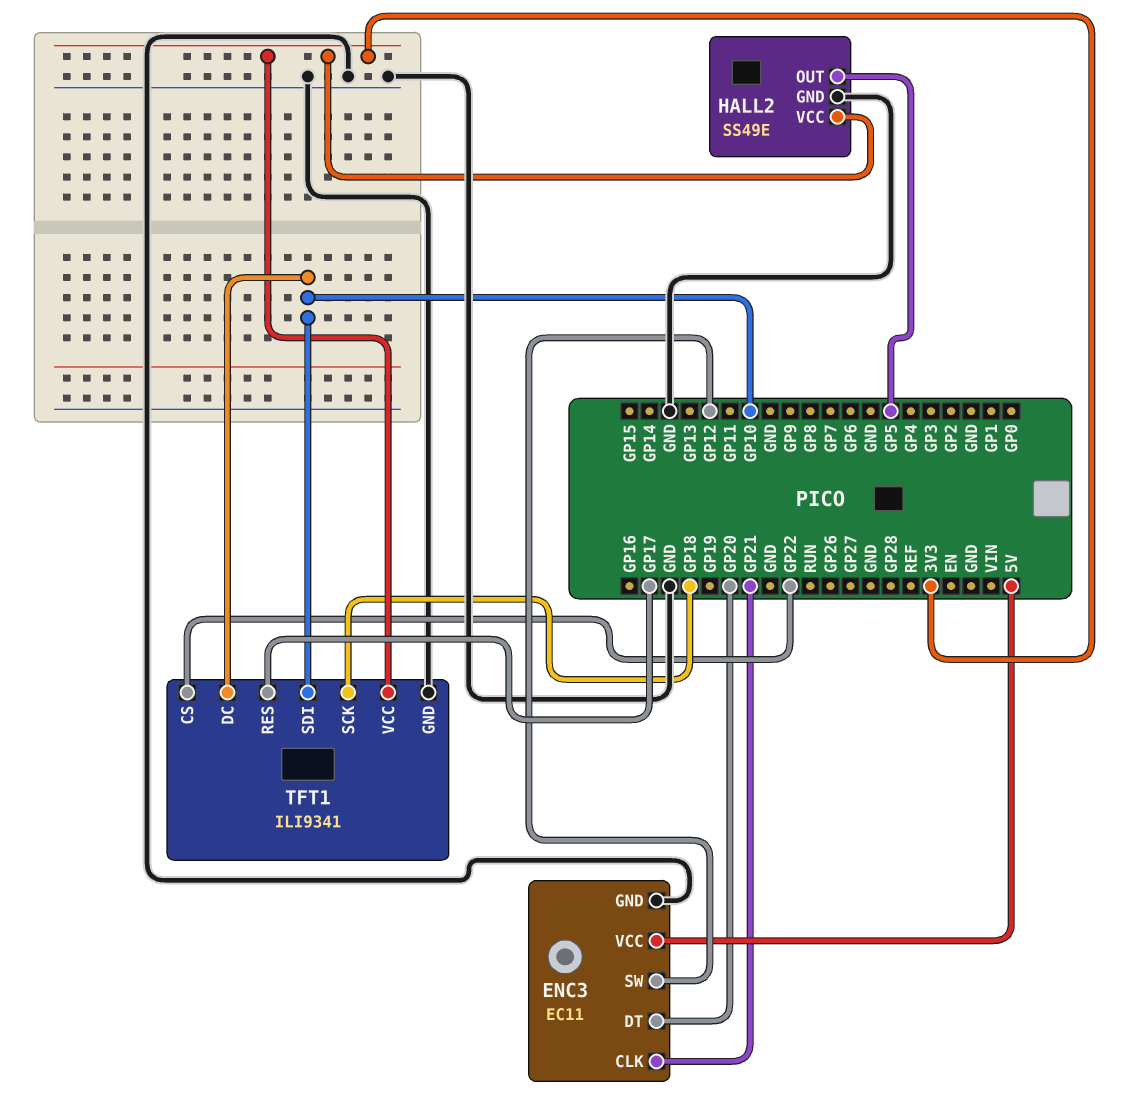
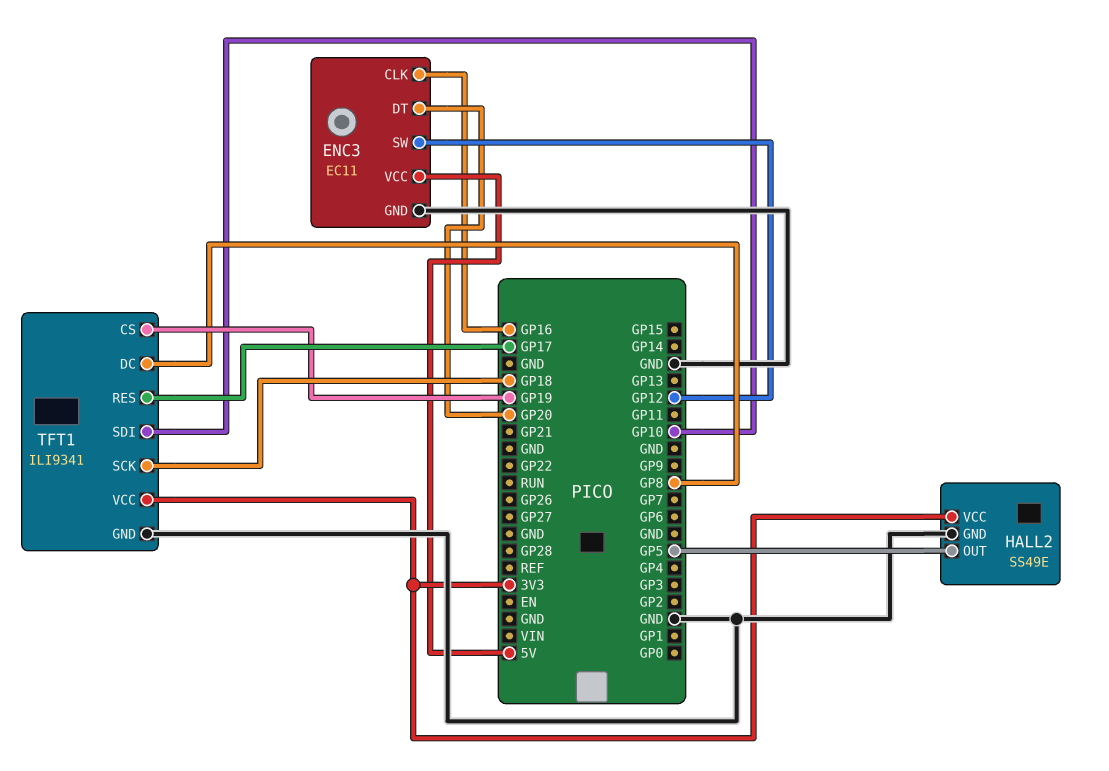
ENC3 pin CLK: GP21 -> GP16
TFT1 pin CS: GP22 -> GP19
TFT1 pin DC: GP10 -> GP8

